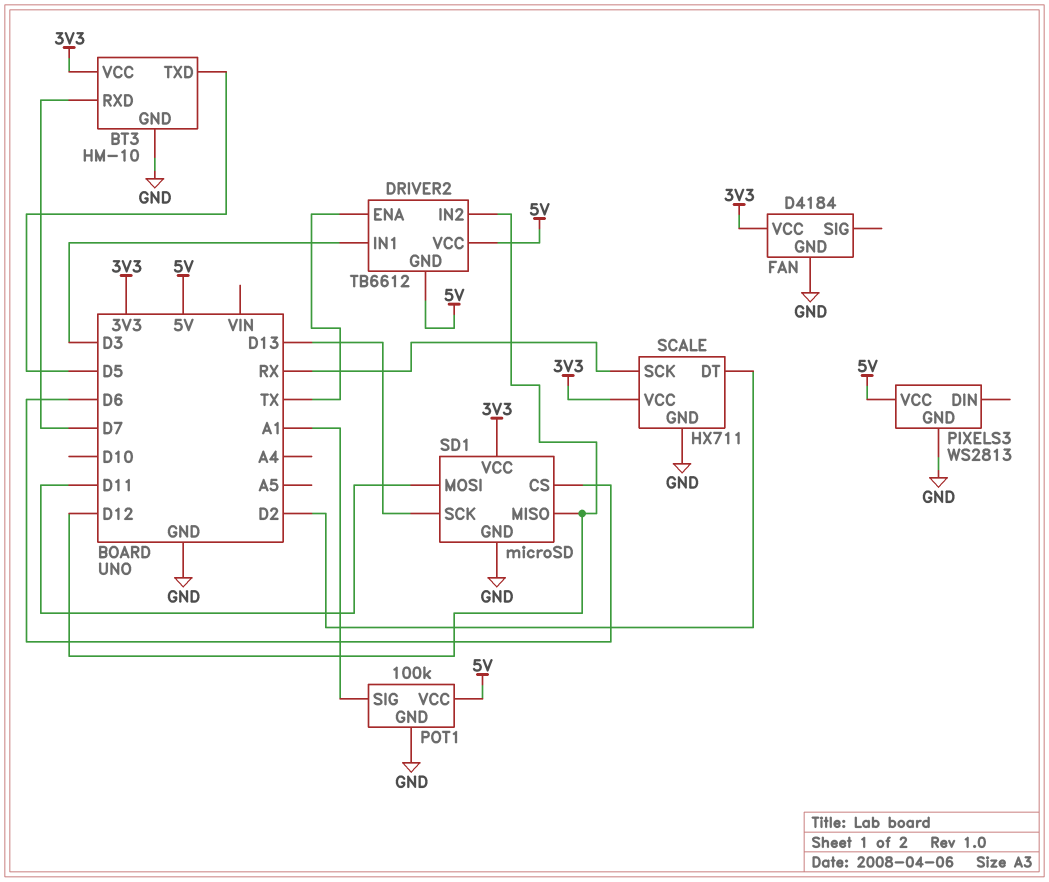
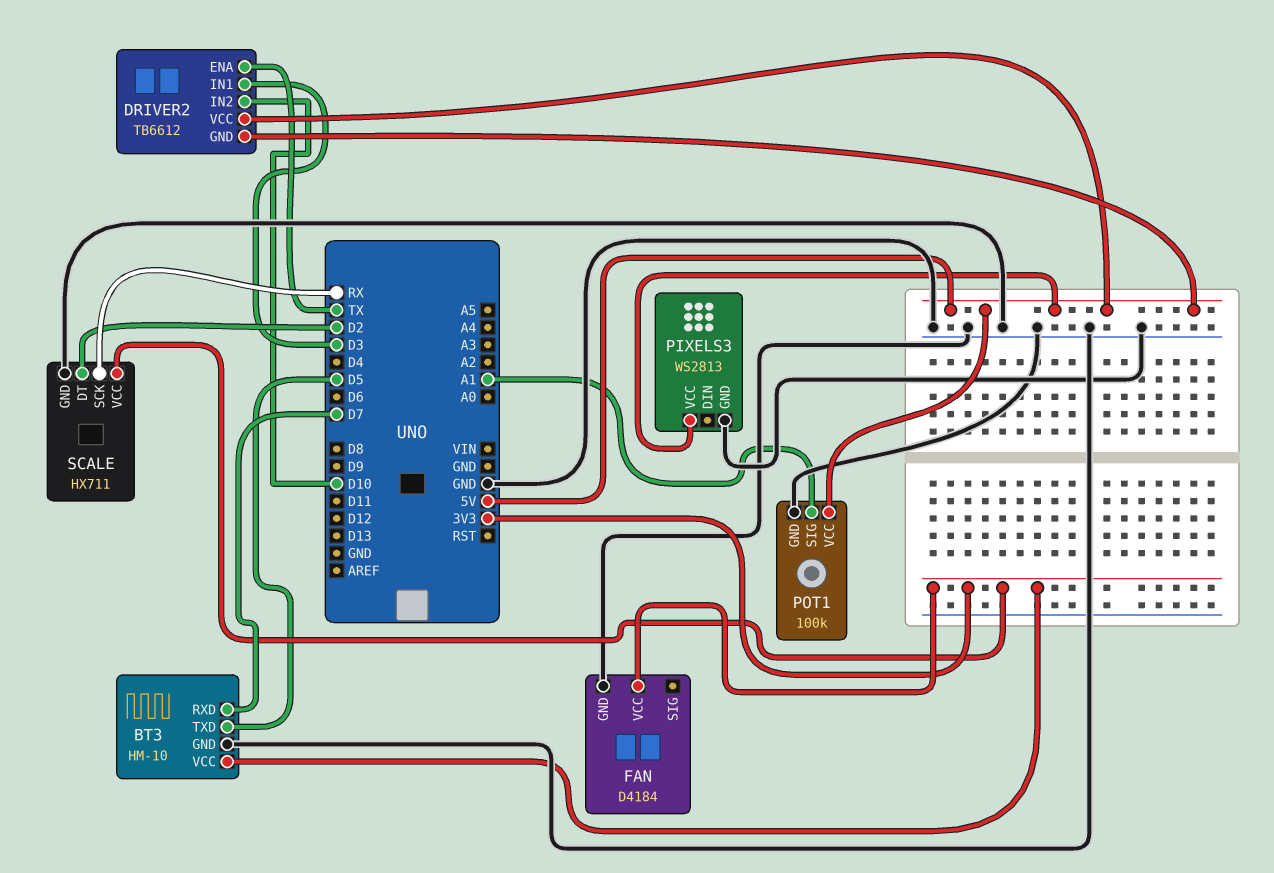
DRIVER2 pin IN2: D12 -> D10
SD1: microSD -> none
SD1 pin CS: D6 -> none
SD1 pin GND: GND -> none
SD1 pin MISO: D12 -> none
SD1 pin MOSI: D11 -> none
SD1 pin SCK: D13 -> none
SD1 pin VCC: 3V3 -> none

